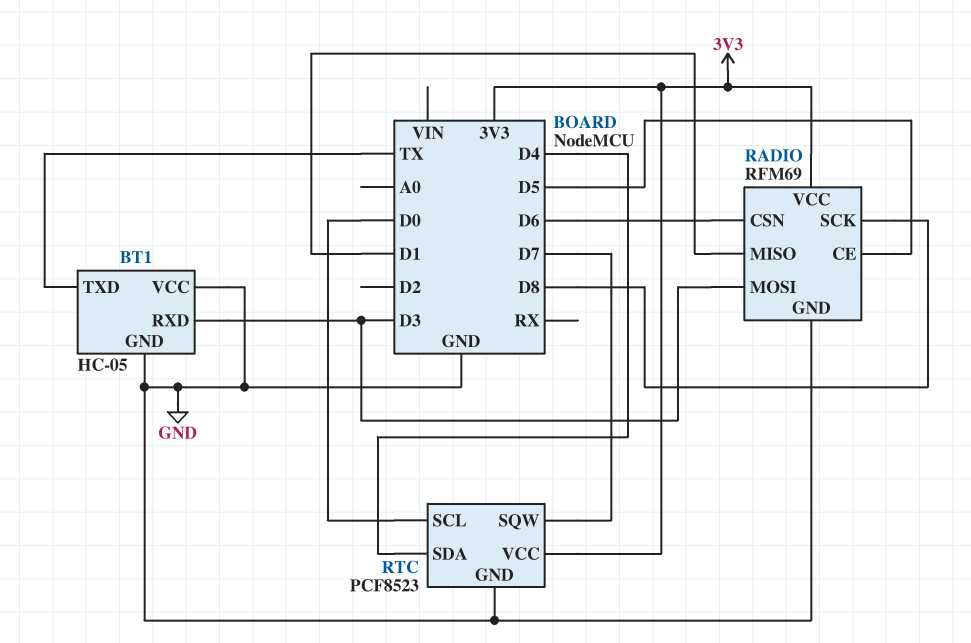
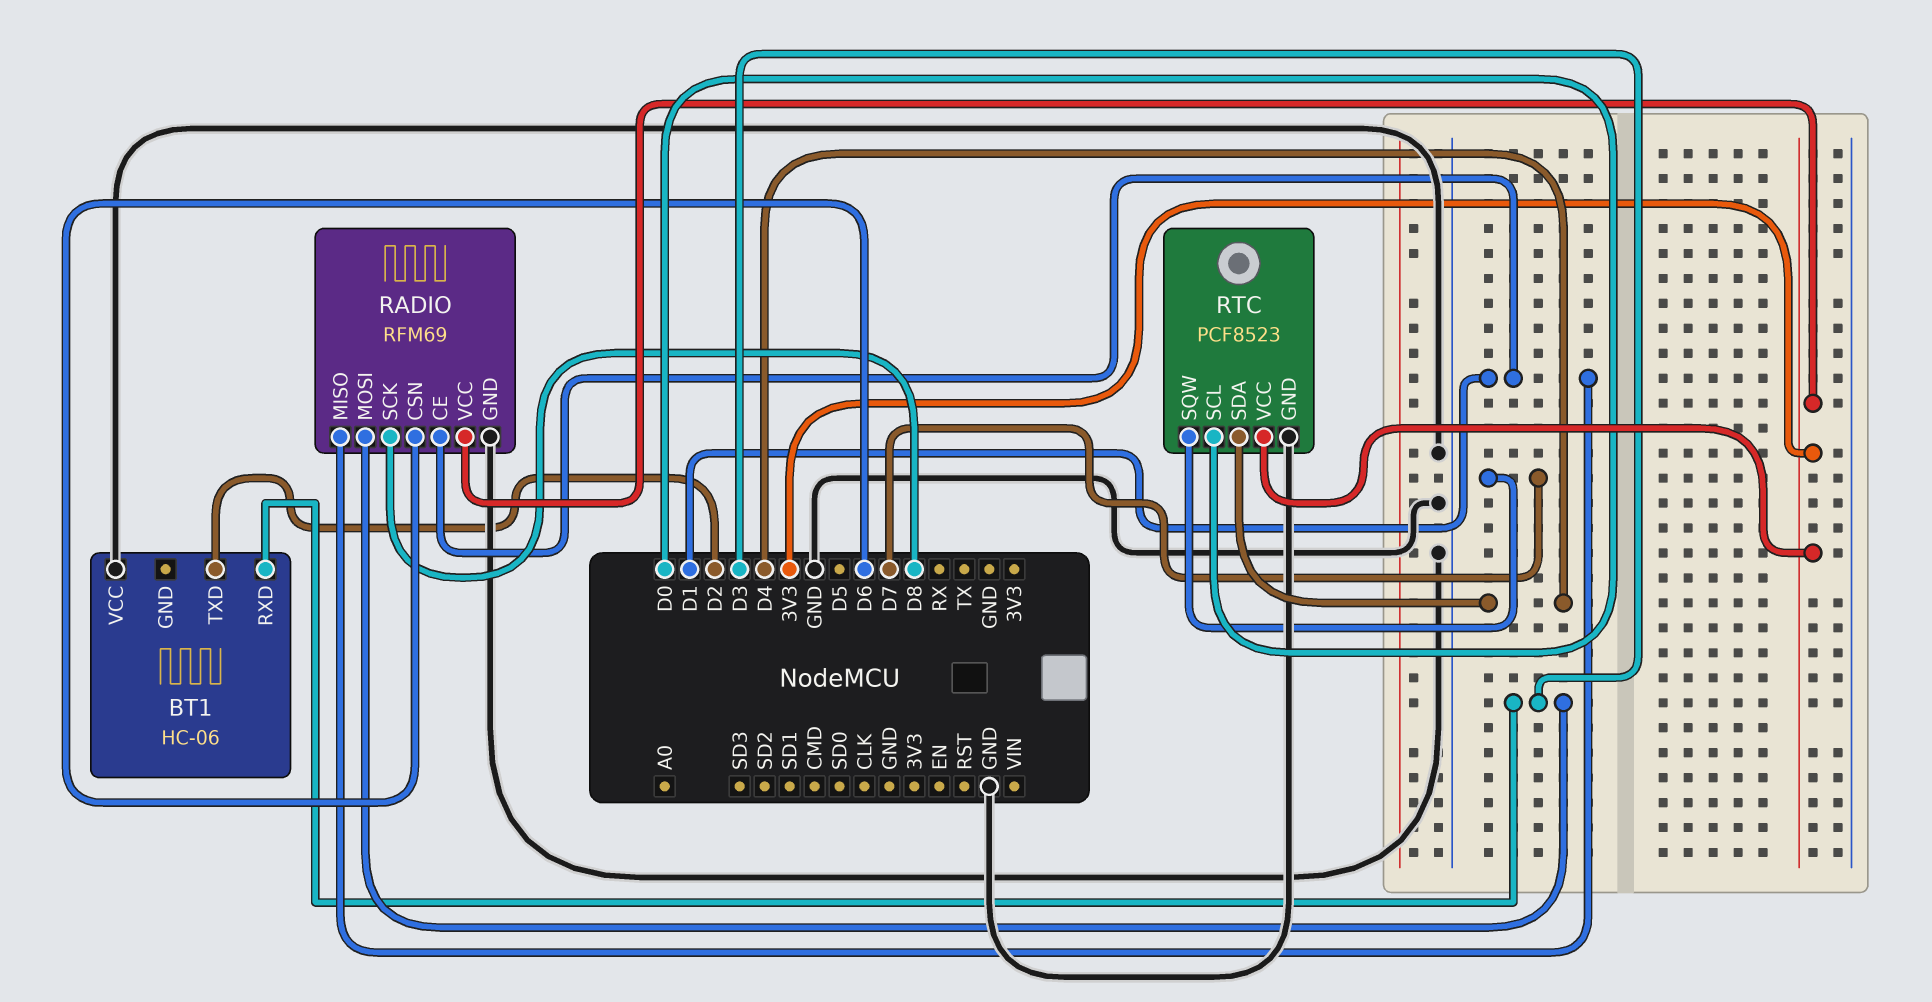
BT1: HC-05 -> HC-06
BT1 pin GND: GND -> none
BT1 pin TXD: TX -> D2
RADIO pin CE: D5 -> D1

